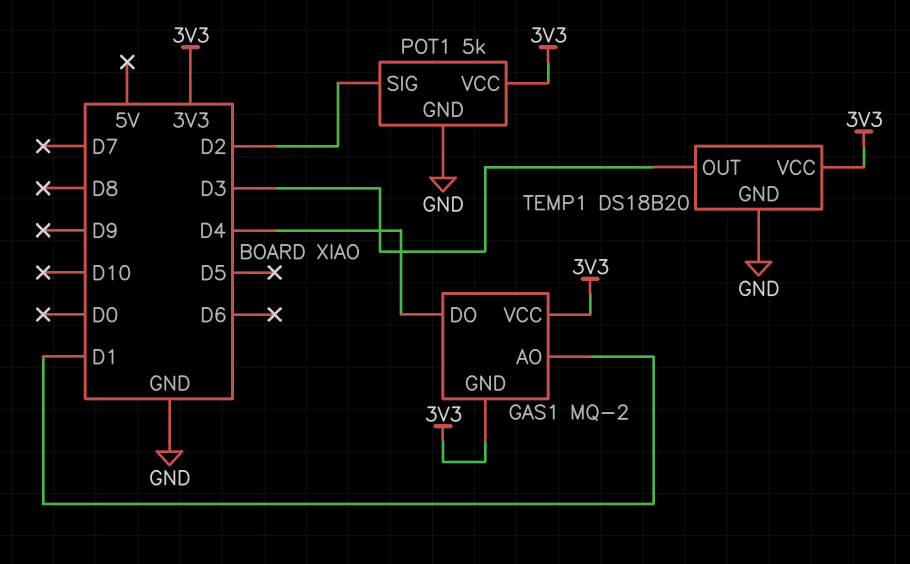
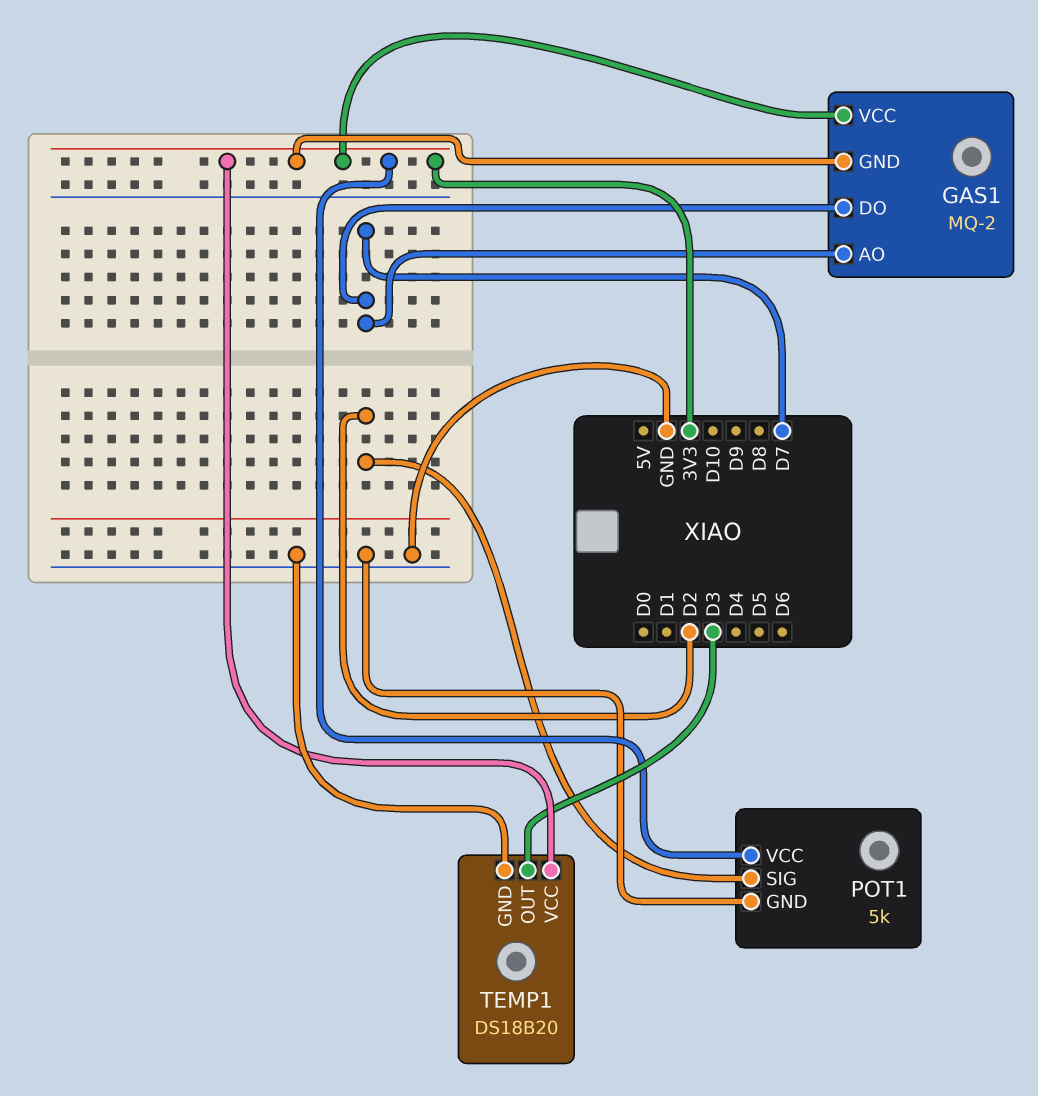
GAS1 pin AO: D1 -> D7
GAS1 pin DO: D4 -> D7

